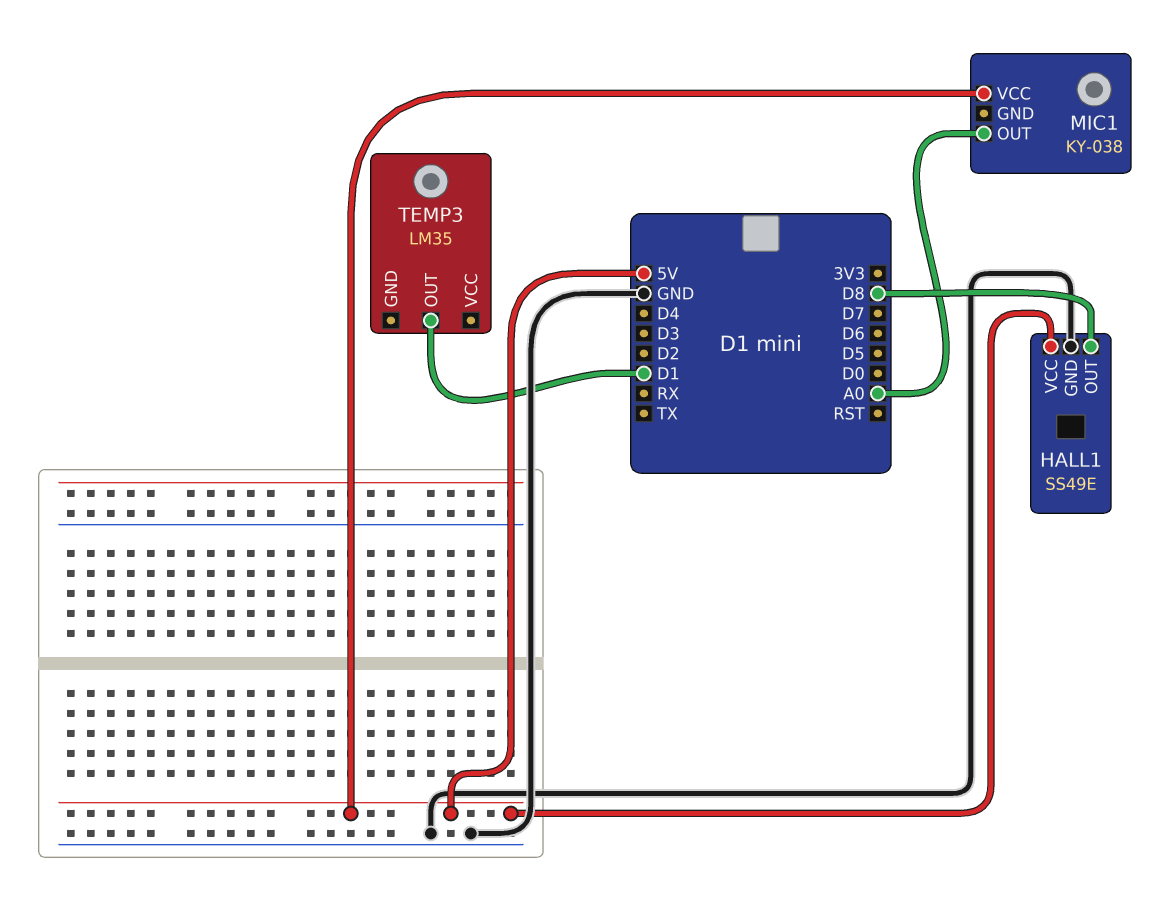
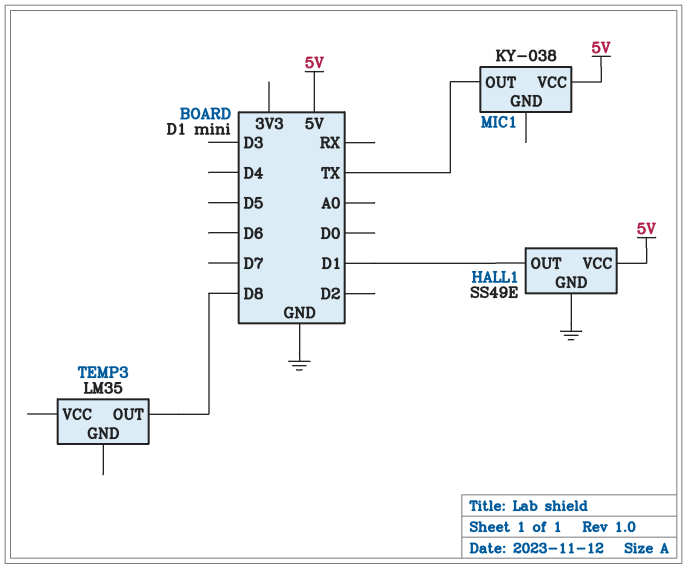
HALL1 pin OUT: D8 -> D1
MIC1 pin OUT: A0 -> TX
TEMP3 pin OUT: D1 -> D8

